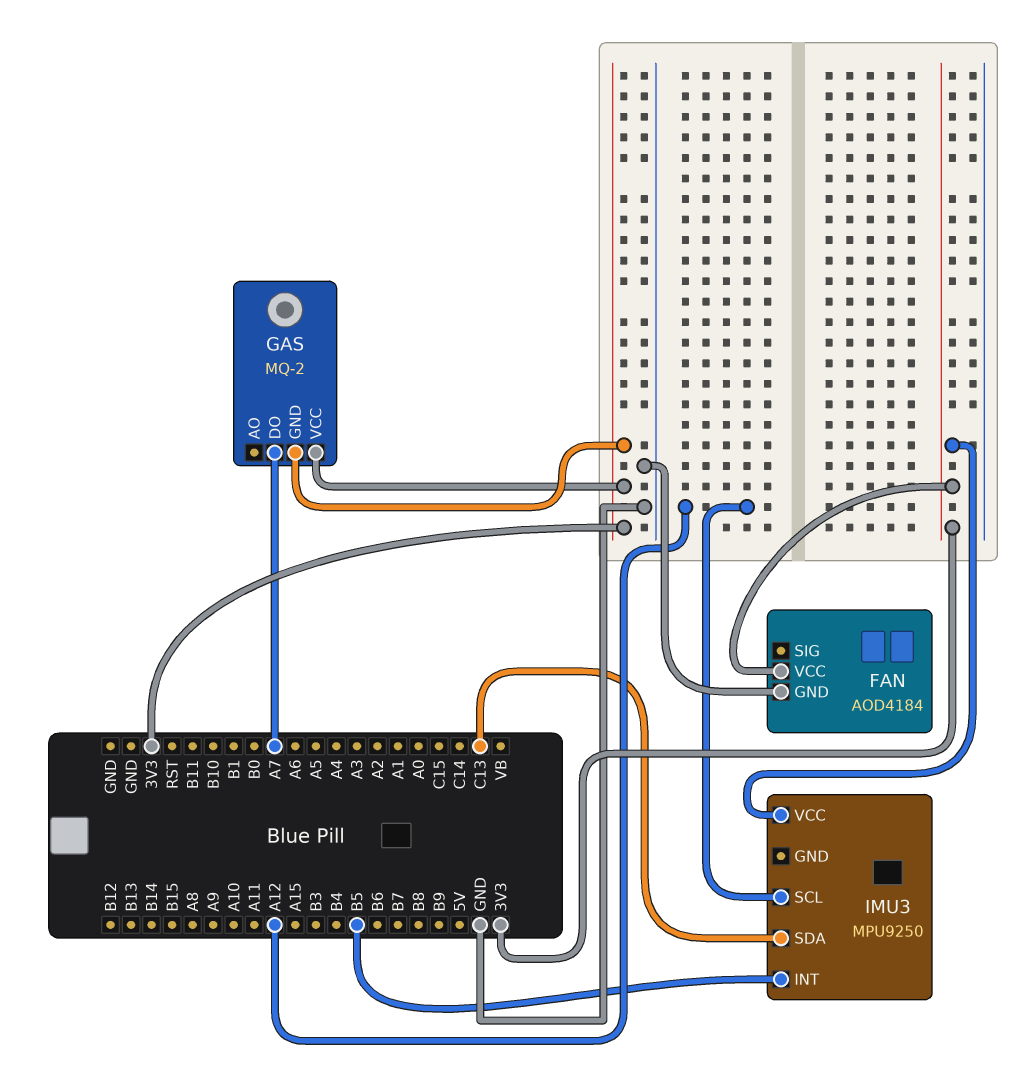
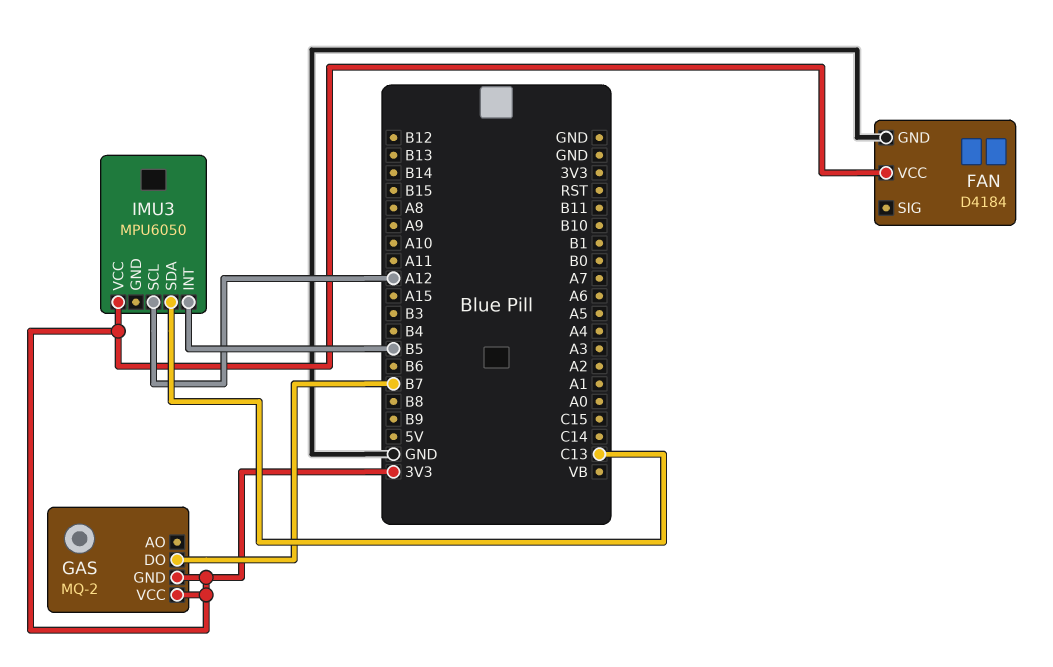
FAN: AOD4184 -> D4184
GAS pin DO: A7 -> B7
IMU3: MPU9250 -> MPU6050

